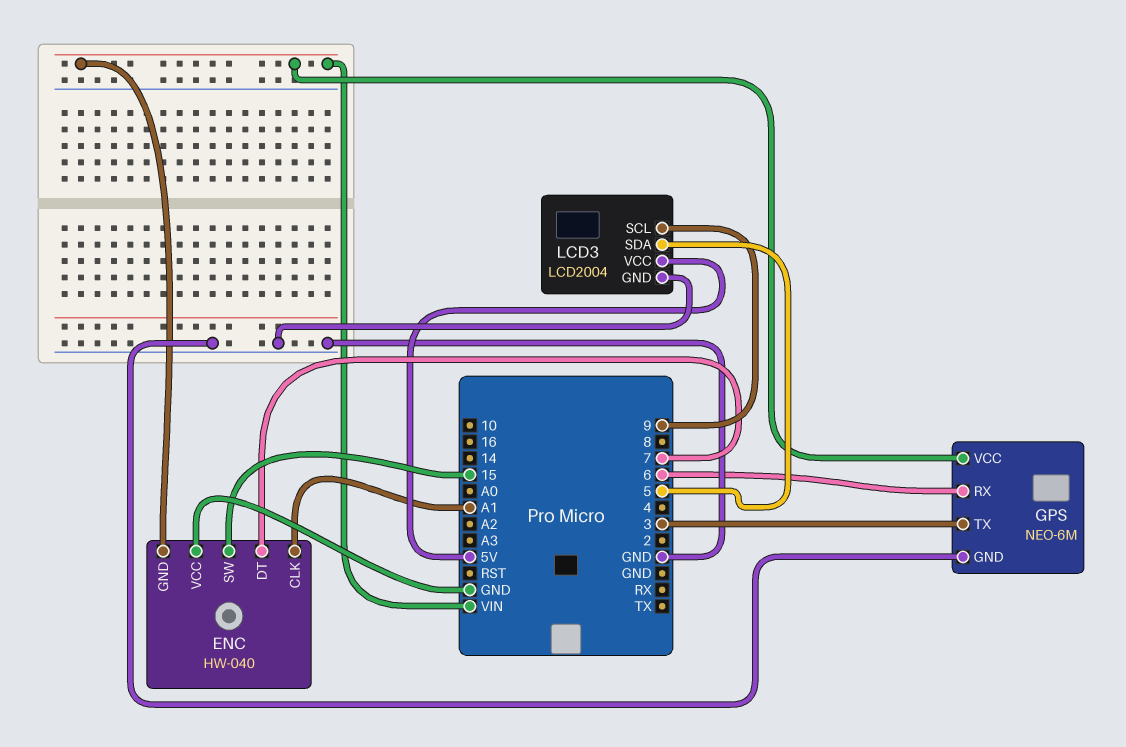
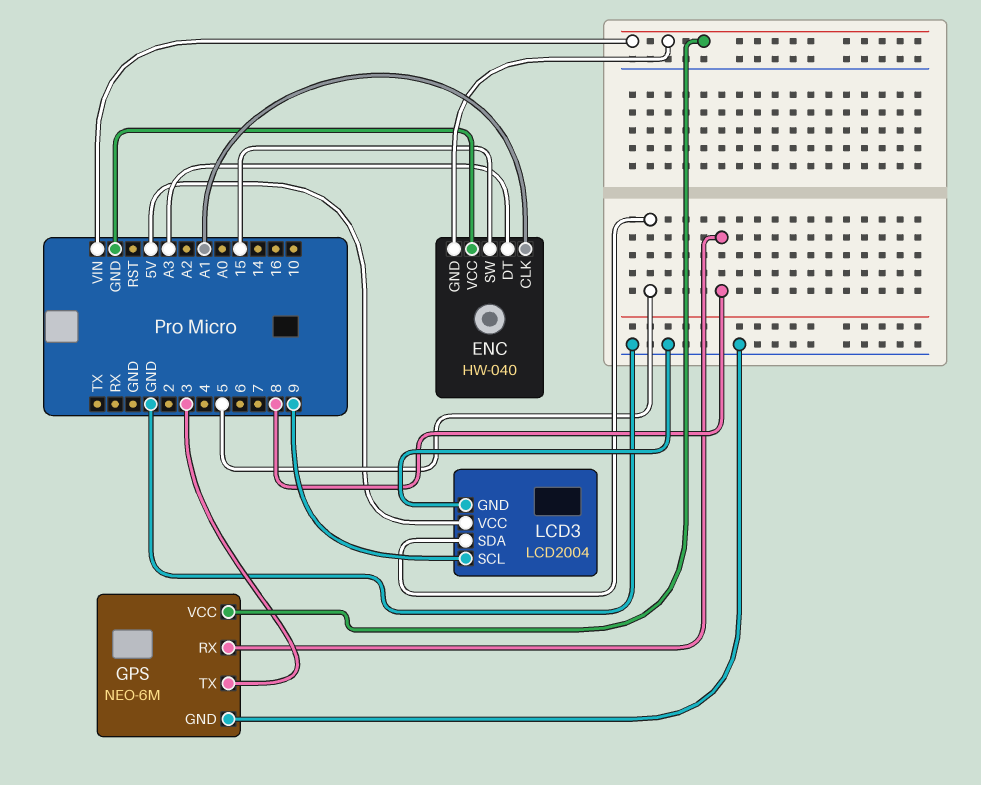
ENC pin DT: 7 -> A3
GPS pin RX: 6 -> 8

